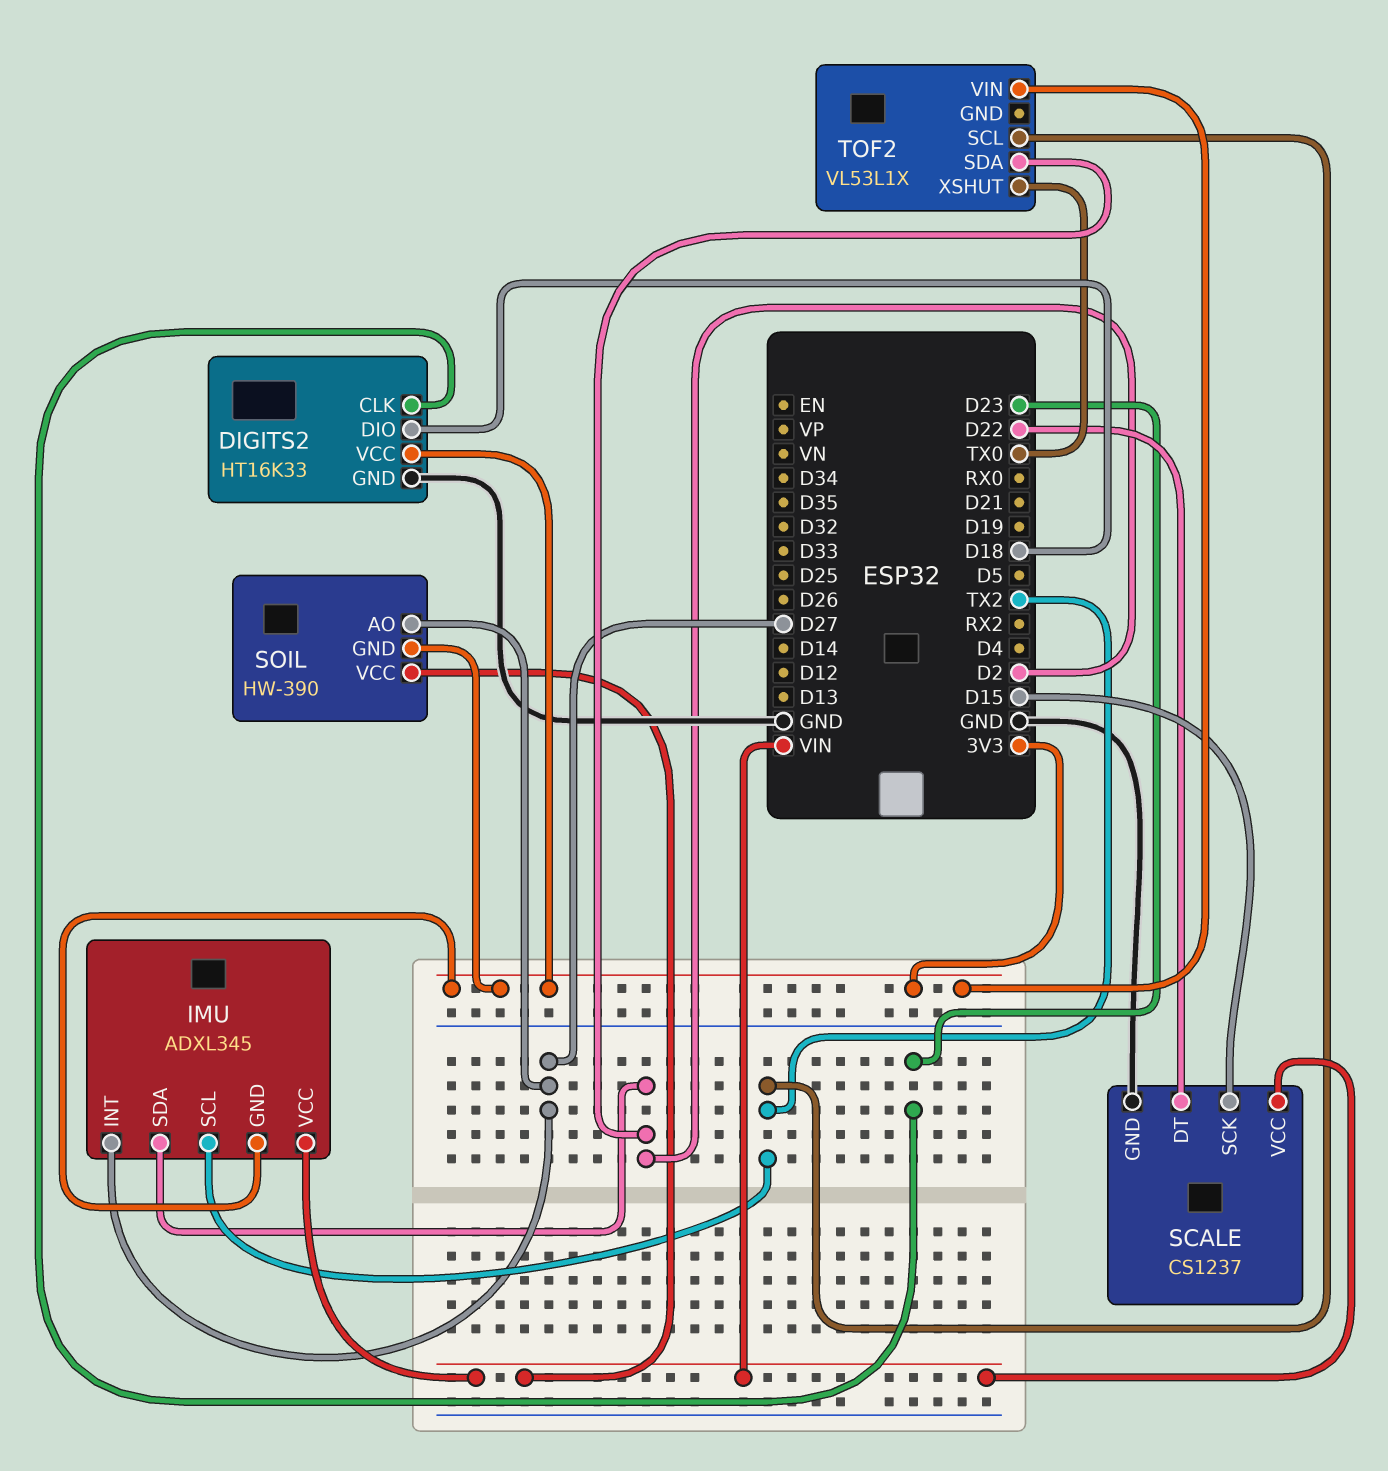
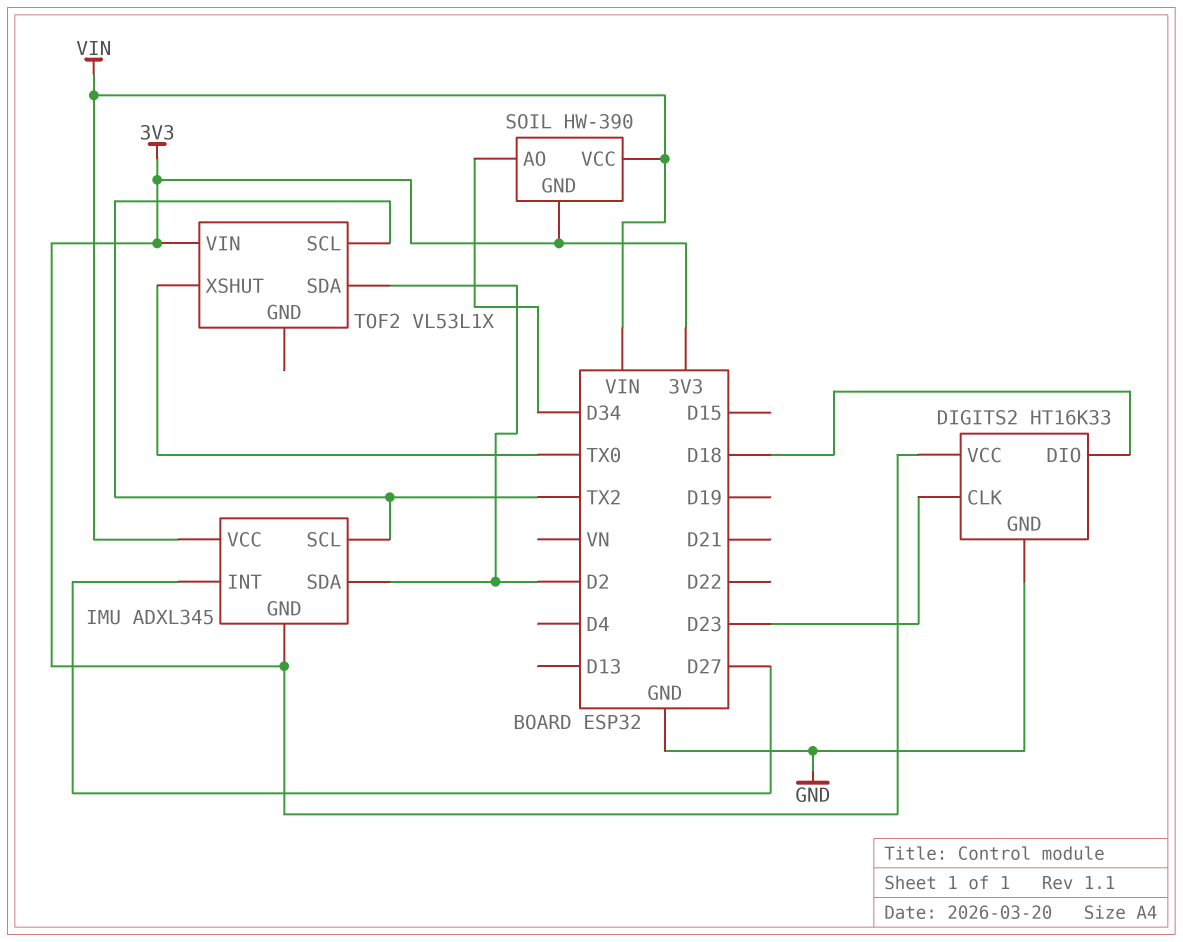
SCALE: CS1237 -> none
SCALE pin DT: D22 -> none
SCALE pin GND: GND -> none
SCALE pin SCK: D15 -> none
SCALE pin VCC: VIN -> none
SOIL pin AO: D27 -> D34

